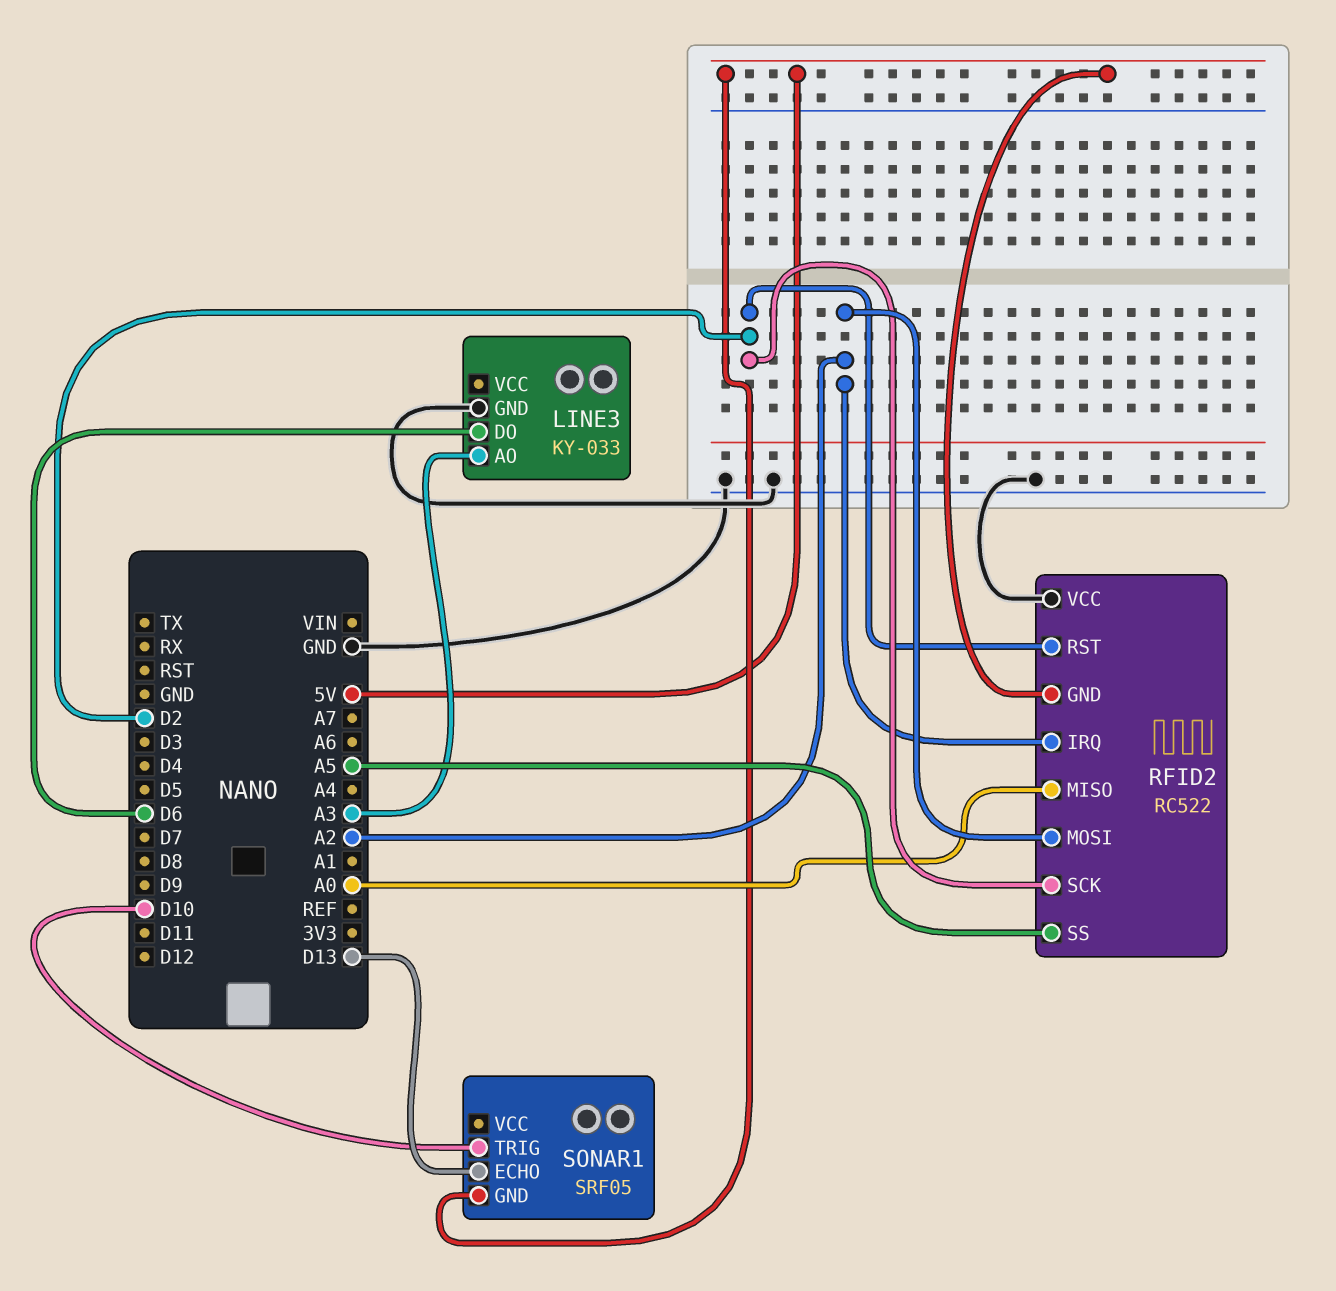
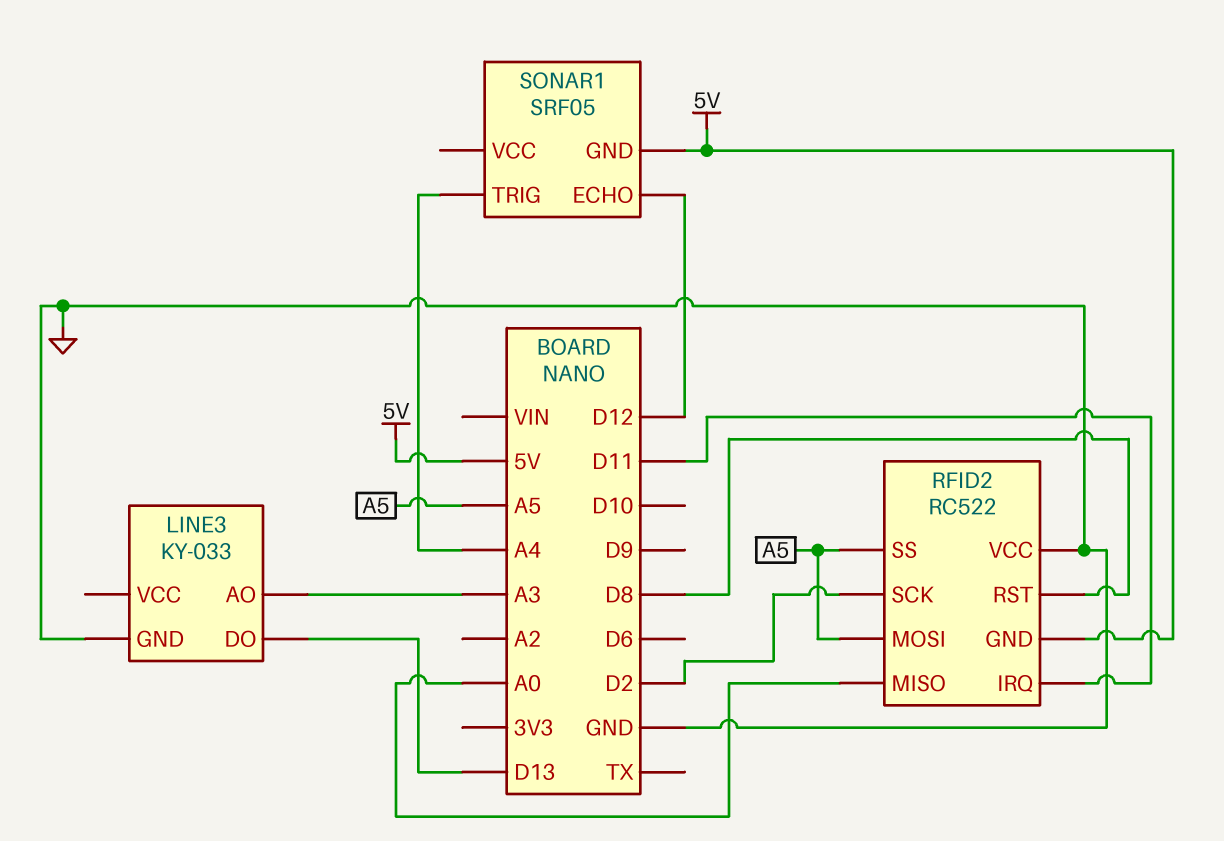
LINE3 pin DO: D6 -> D13
RFID2 pin IRQ: A2 -> D11
RFID2 pin MOSI: A2 -> A5
RFID2 pin RST: D2 -> D8
SONAR1 pin ECHO: D13 -> D12
SONAR1 pin TRIG: D10 -> A4

